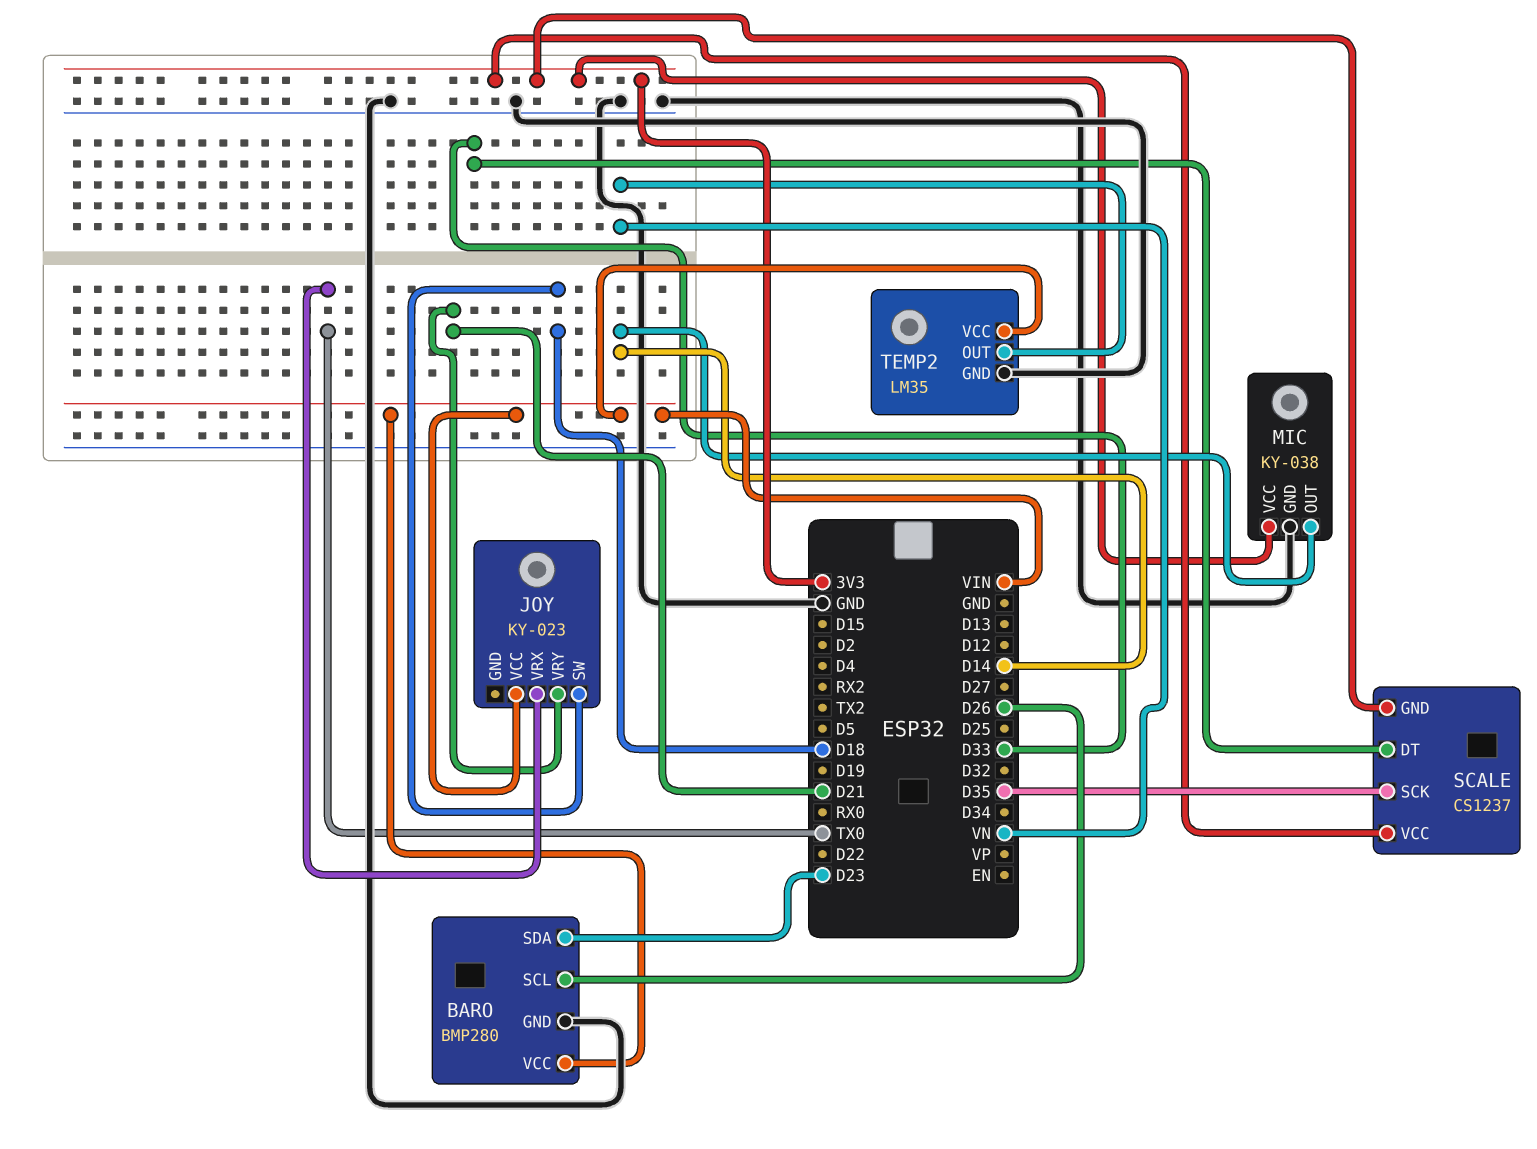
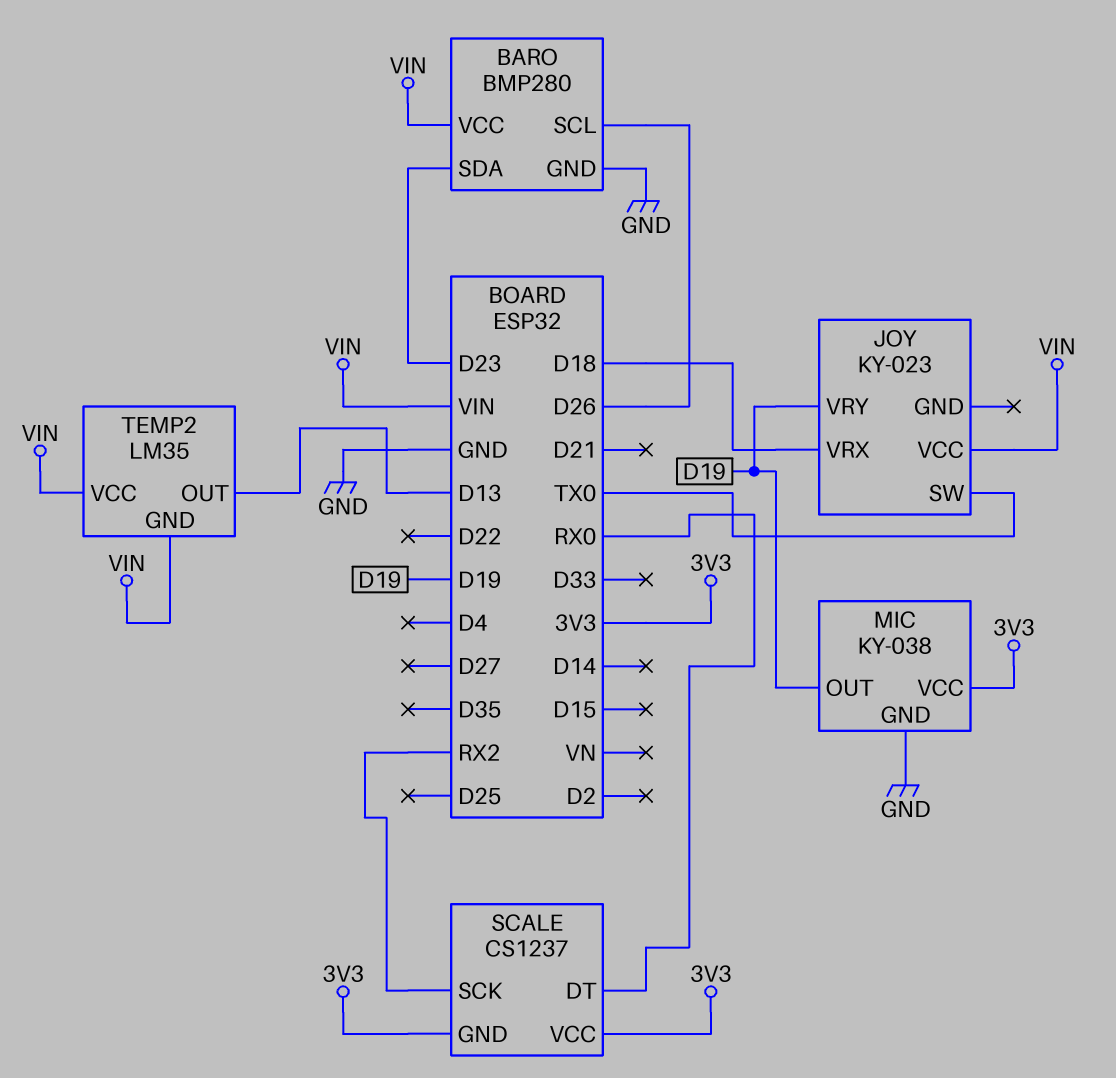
JOY pin SW: D18 -> TX0
JOY pin VRX: TX0 -> D18
JOY pin VRY: D21 -> D19
MIC pin OUT: D14 -> D19
SCALE pin DT: D33 -> RX0
SCALE pin SCK: D35 -> RX2
TEMP2 pin GND: GND -> VIN
TEMP2 pin OUT: VN -> D13

